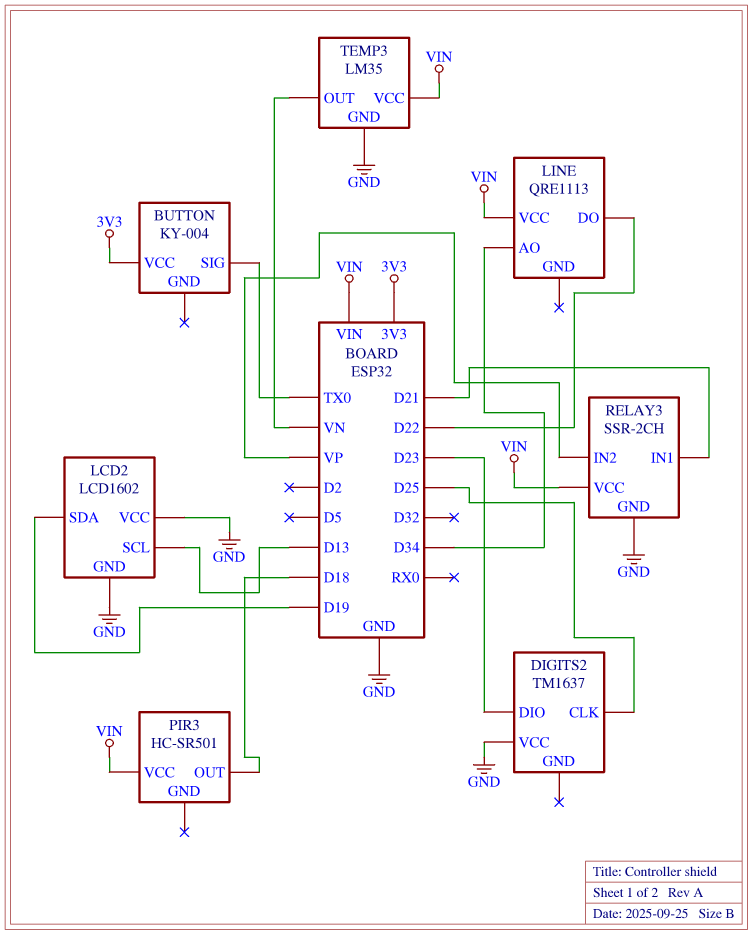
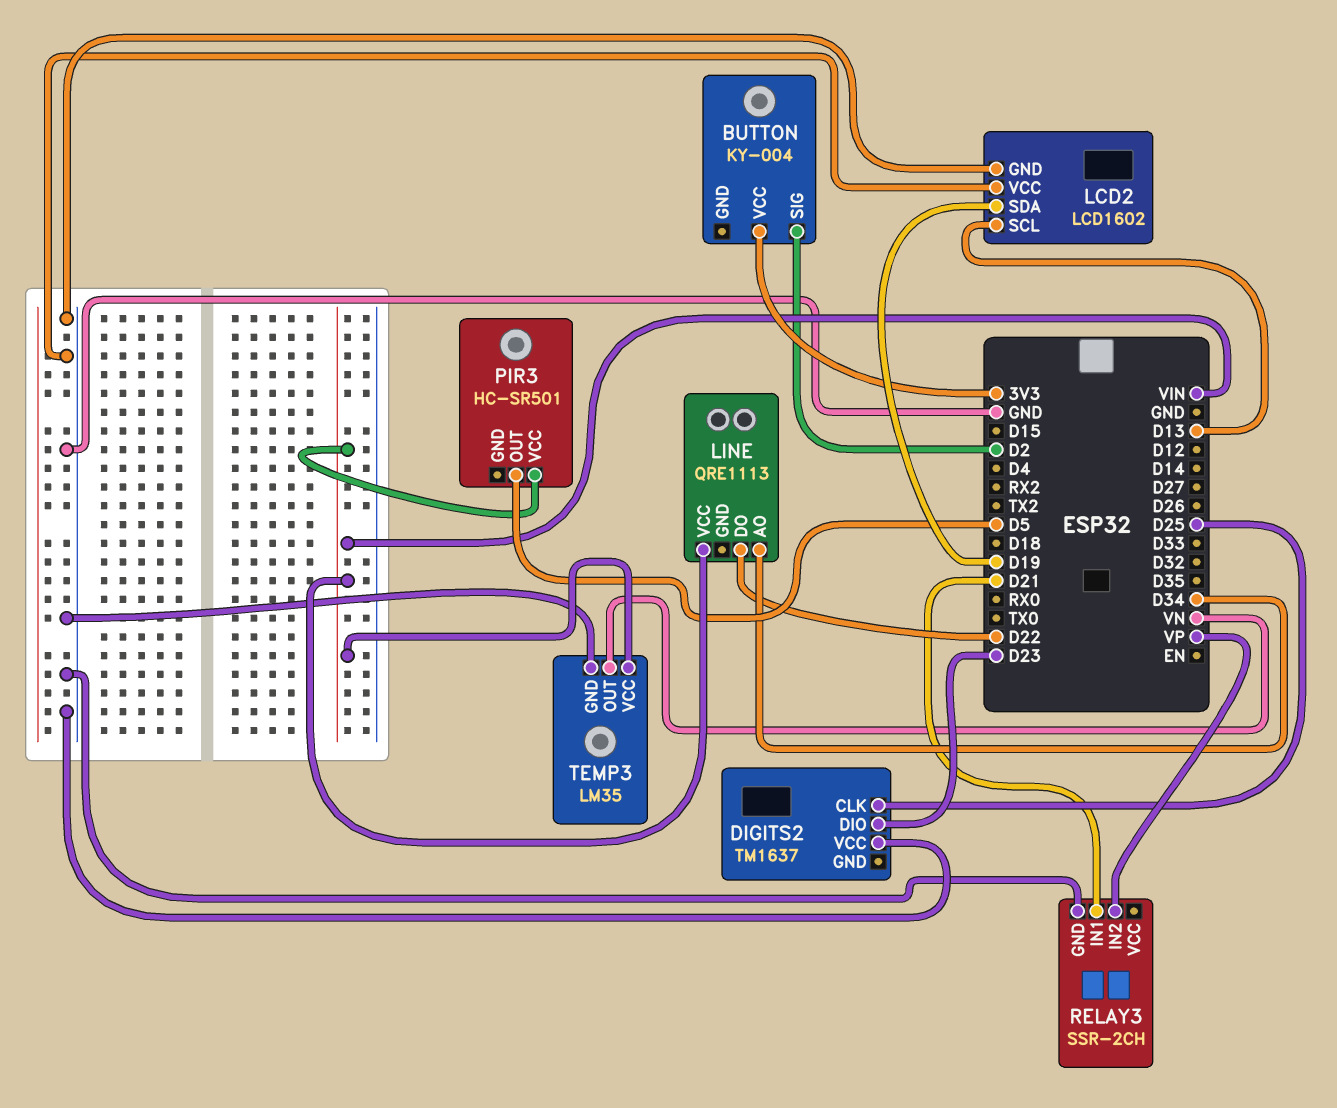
BUTTON pin SIG: TX0 -> D2
PIR3 pin OUT: D18 -> D5
RELAY3 pin VCC: VIN -> none

